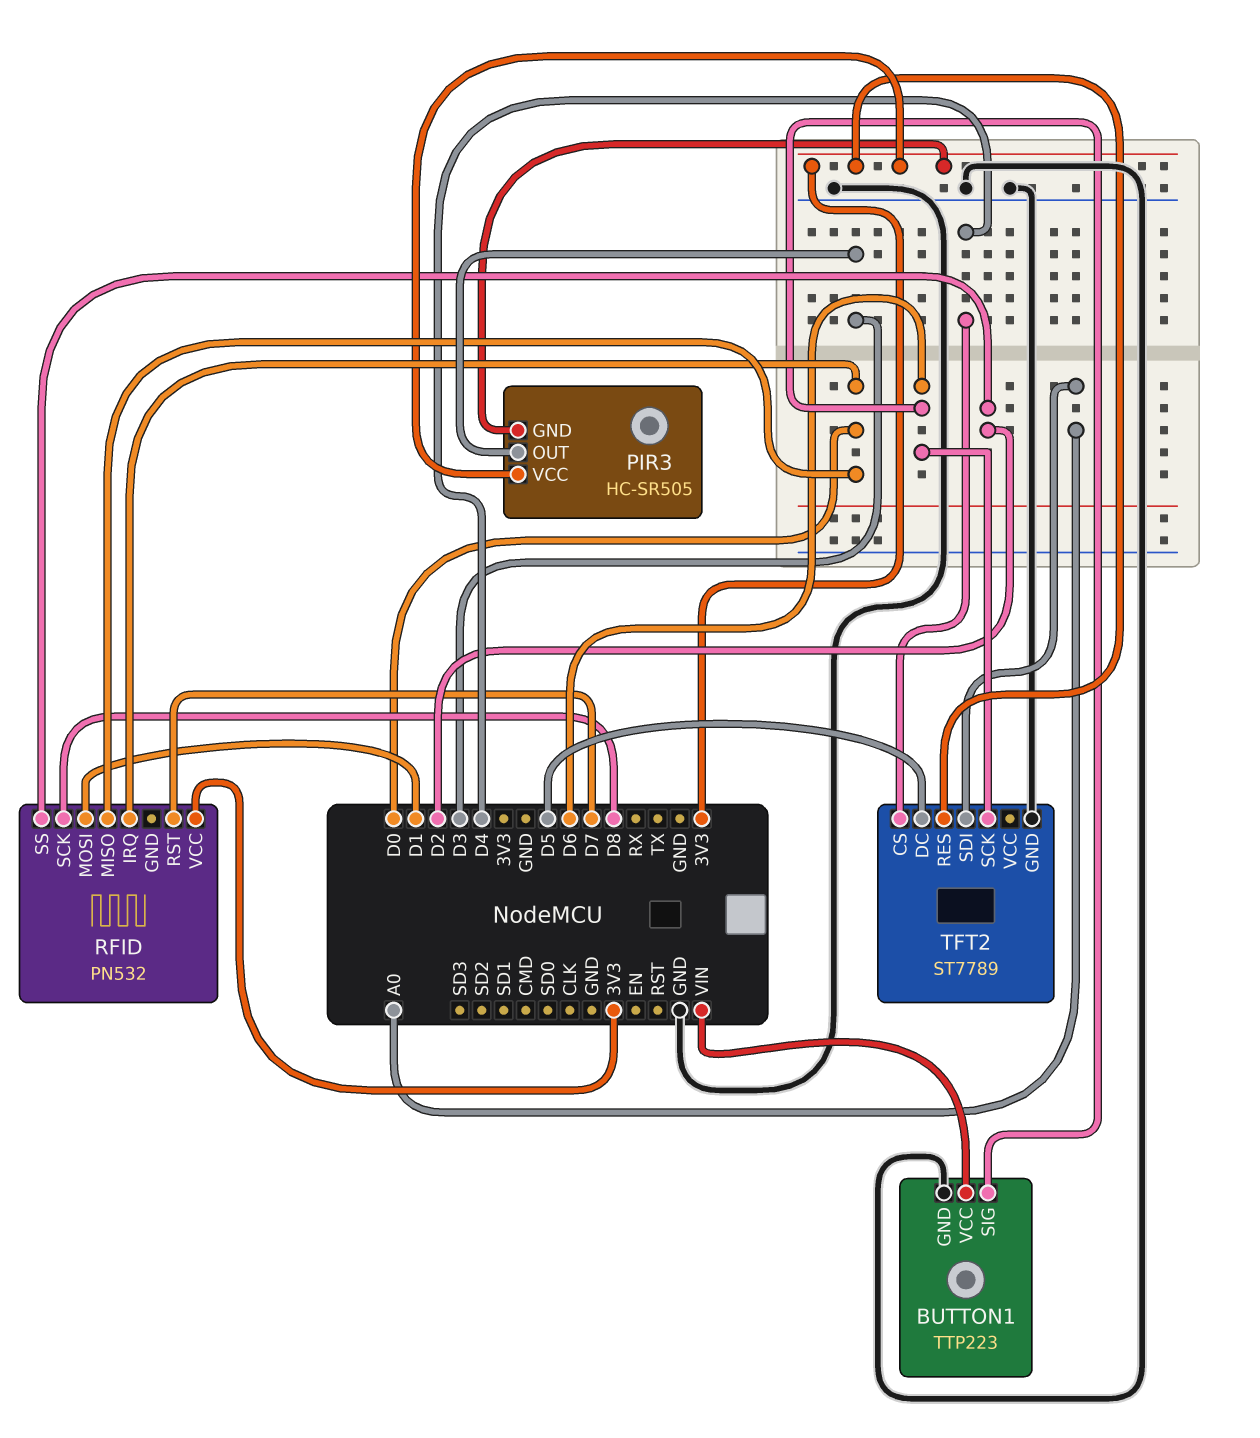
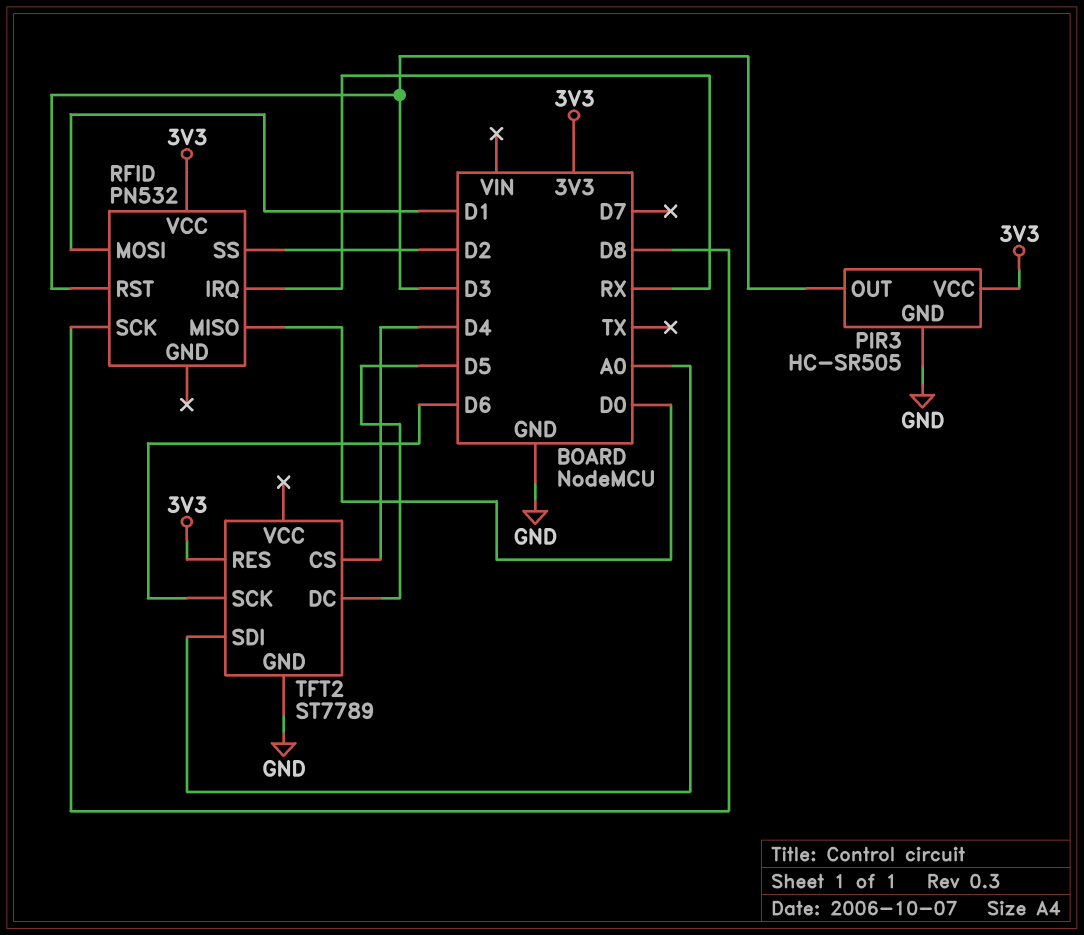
BUTTON1: TTP223 -> none
BUTTON1 pin GND: GND -> none
BUTTON1 pin SIG: D6 -> none
BUTTON1 pin VCC: VIN -> none
PIR3 pin GND: 3V3 -> GND
RFID pin IRQ: D0 -> RX
RFID pin RST: D7 -> D3

